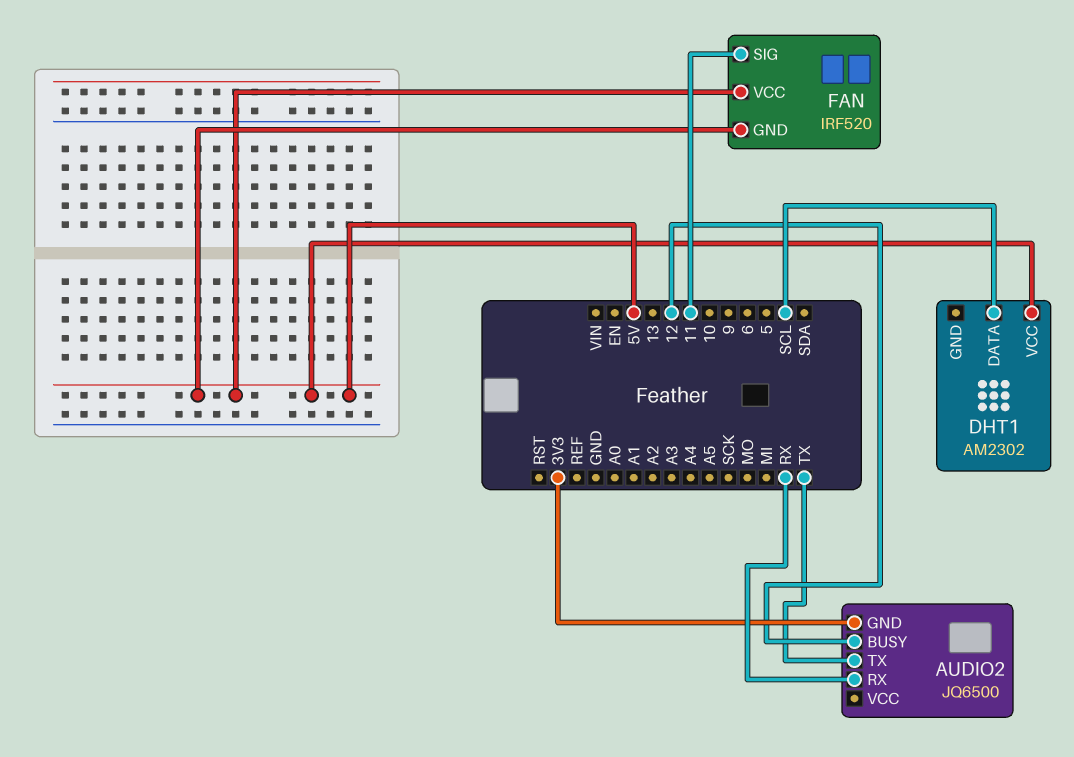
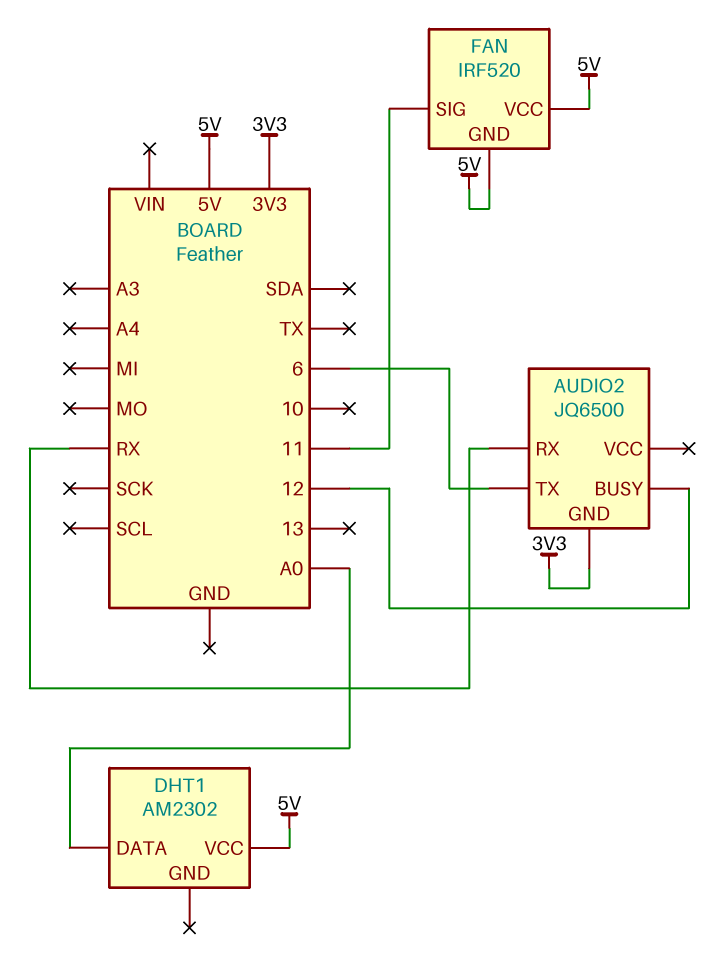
AUDIO2 pin TX: TX -> 6
DHT1 pin DATA: SCL -> A0

